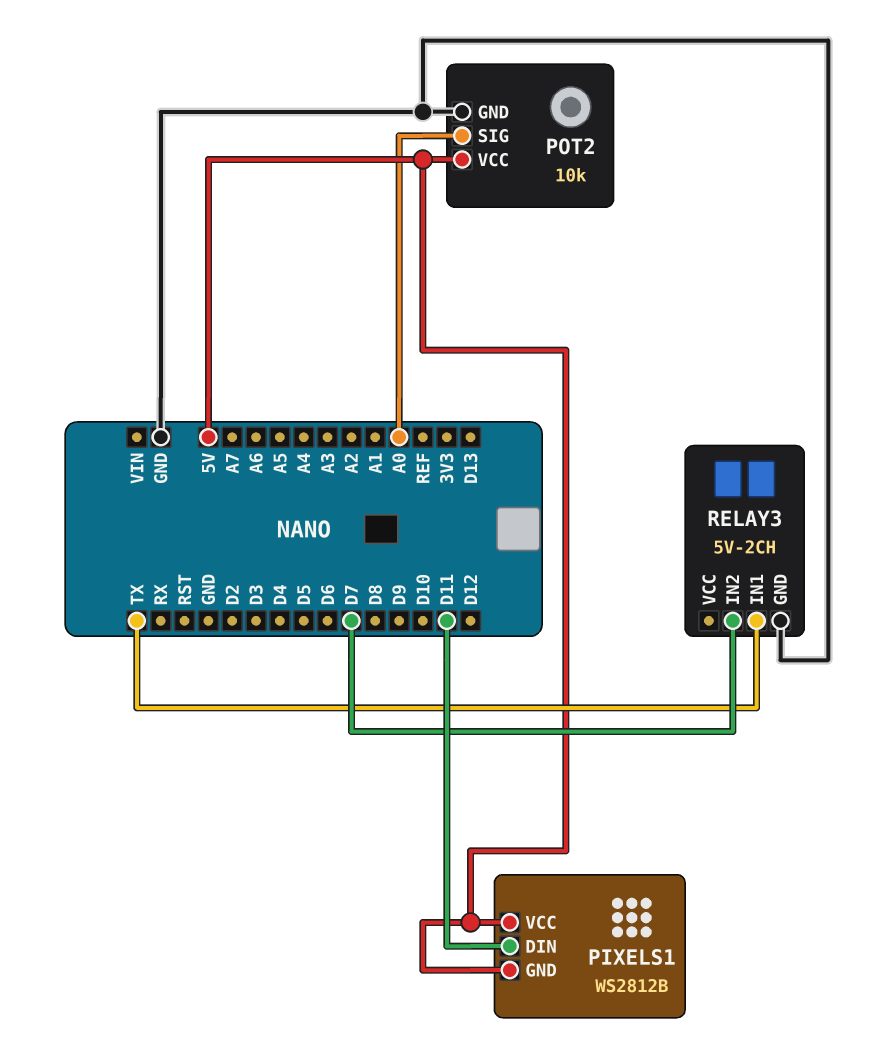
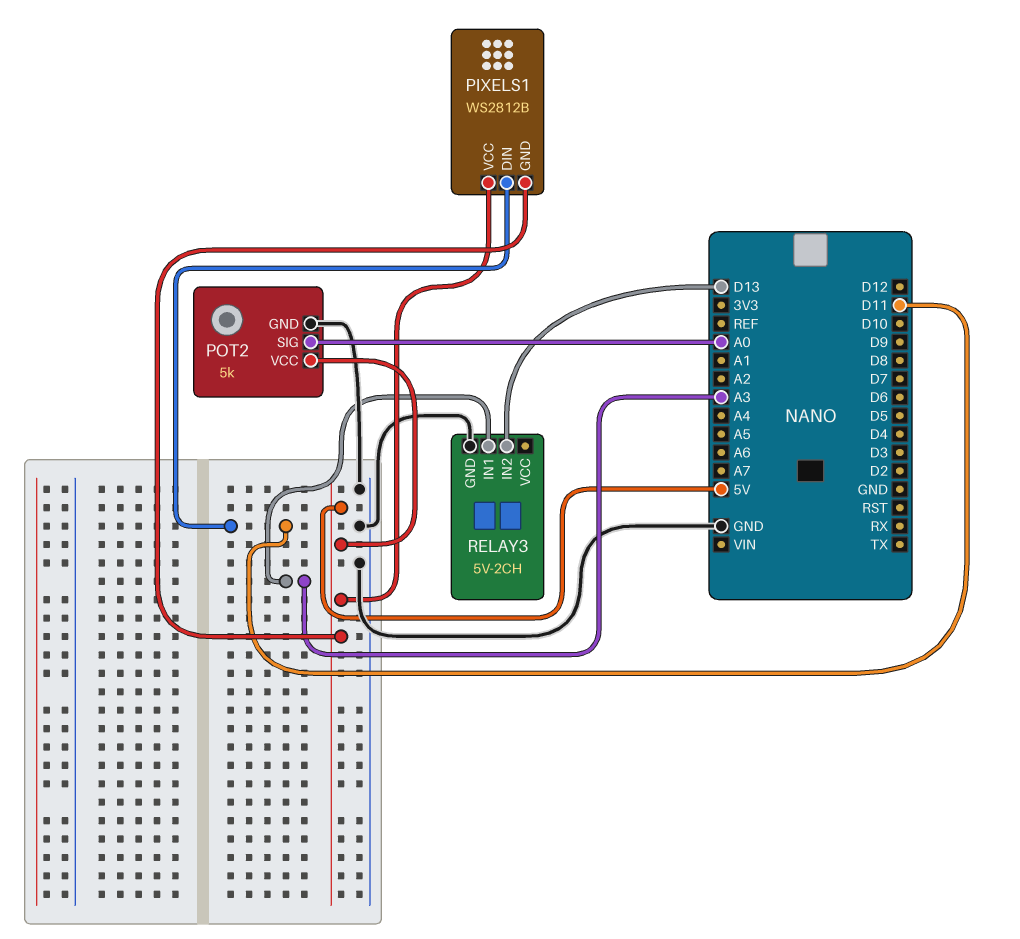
POT2: 10k -> 5k
RELAY3 pin IN1: TX -> A3
RELAY3 pin IN2: D7 -> D13

